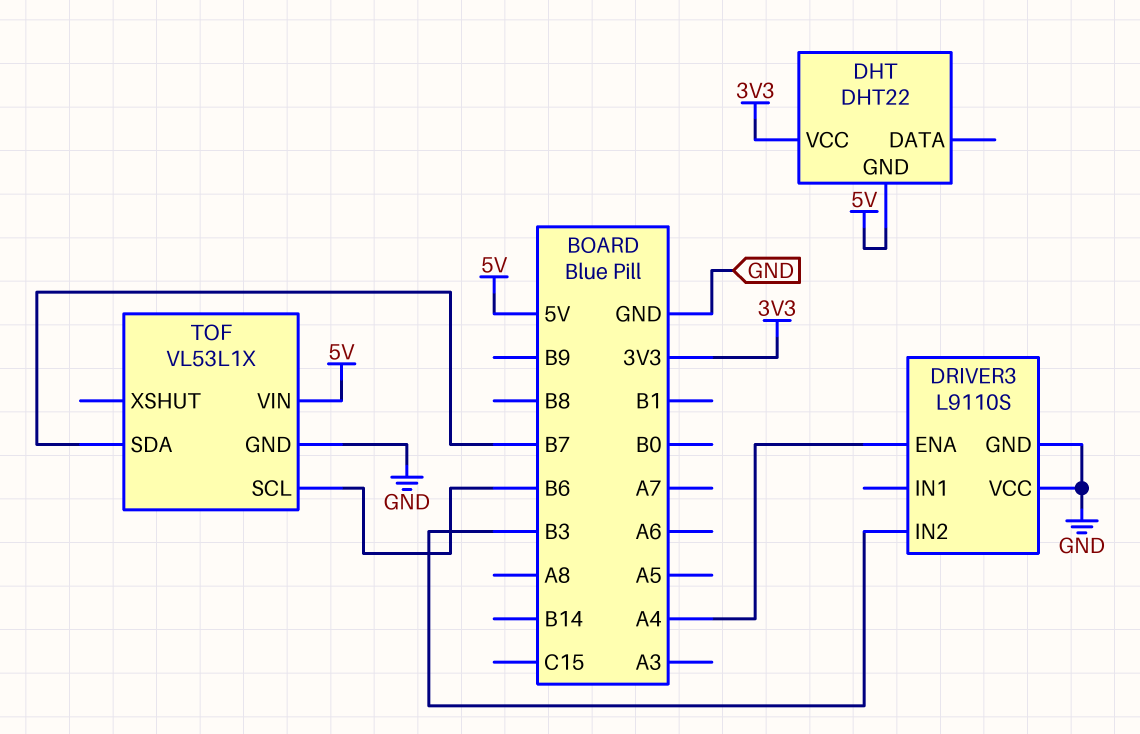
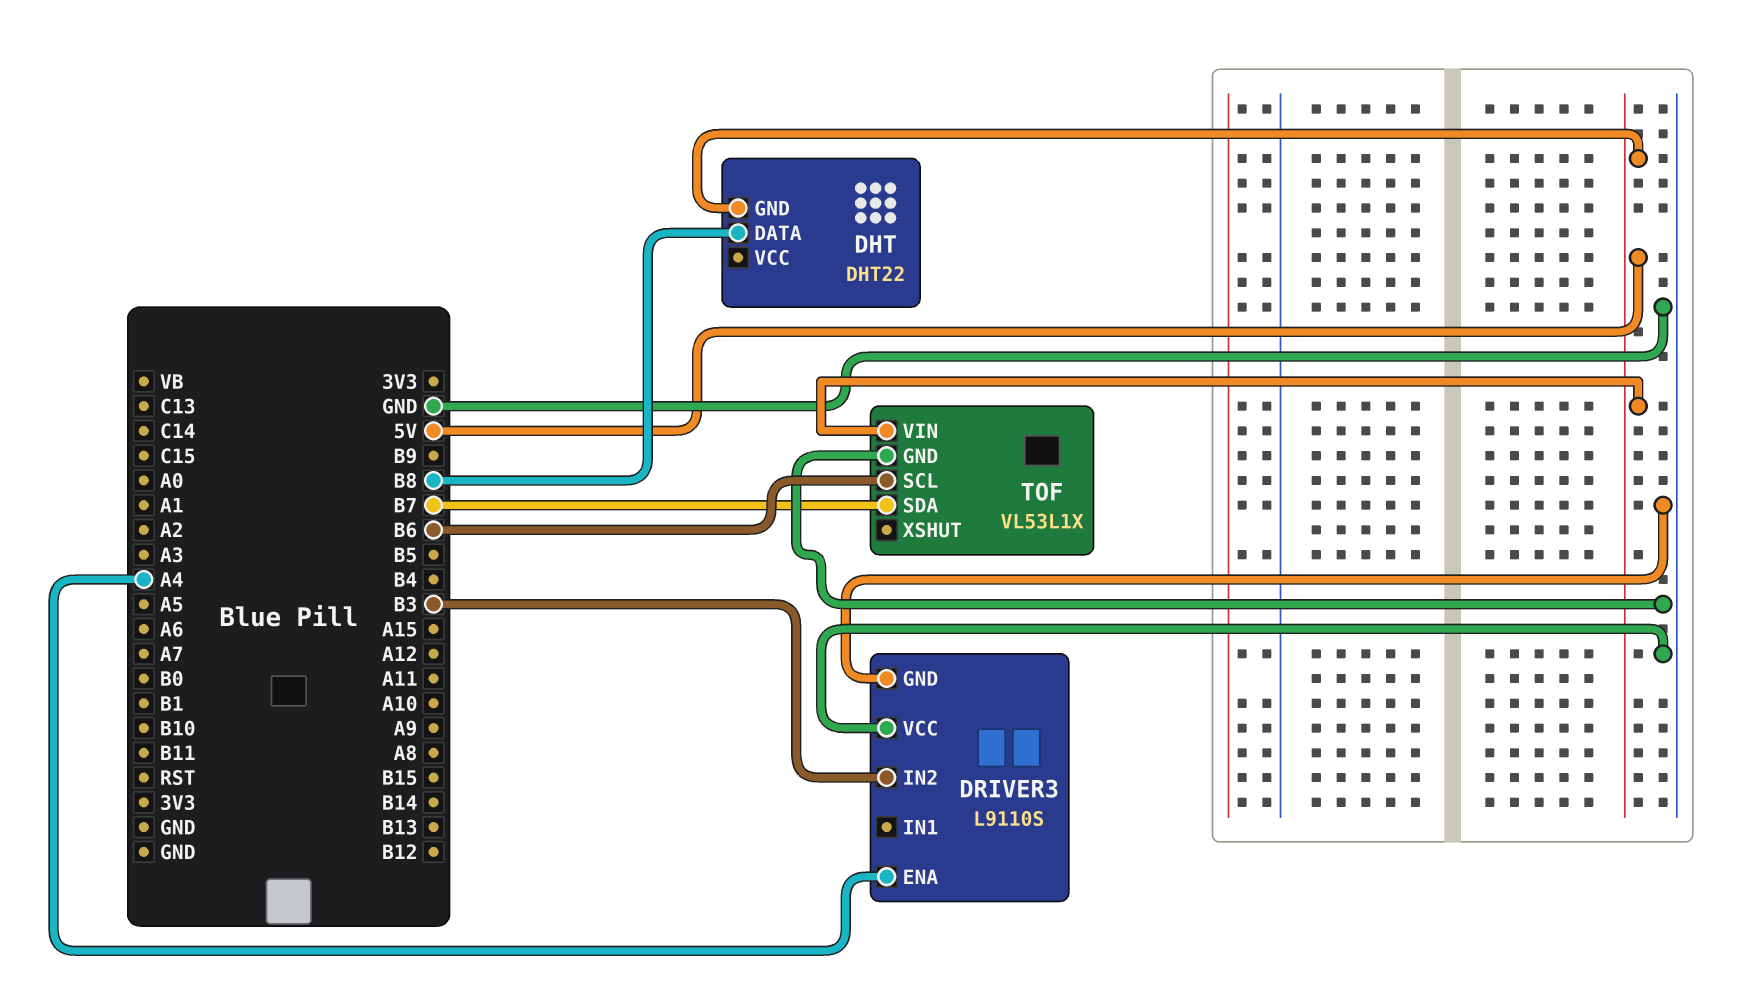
DHT pin DATA: none -> B8
DHT pin VCC: 3V3 -> none

